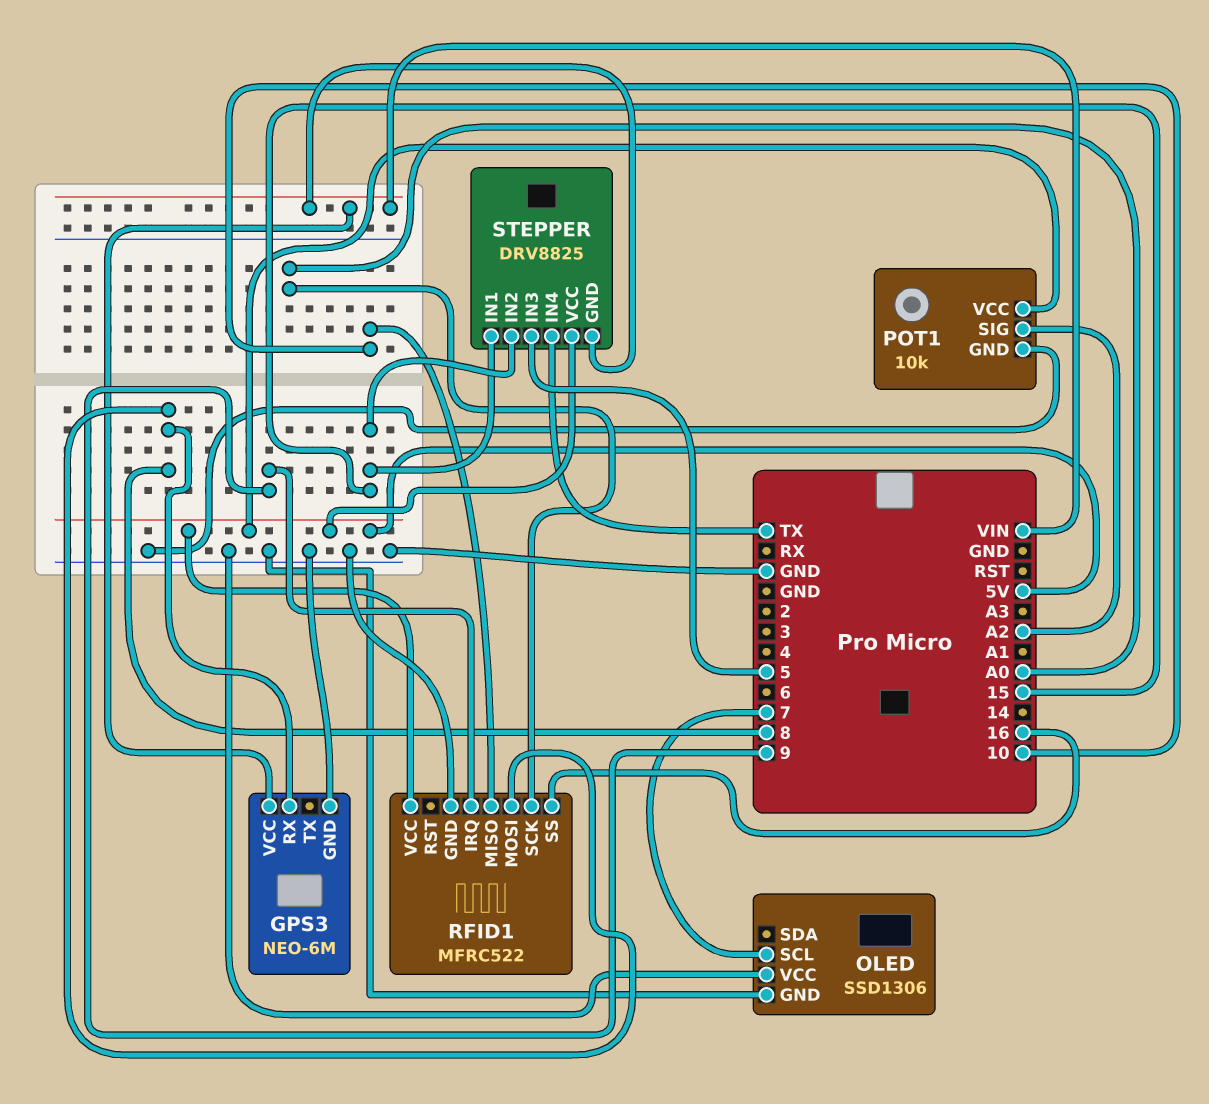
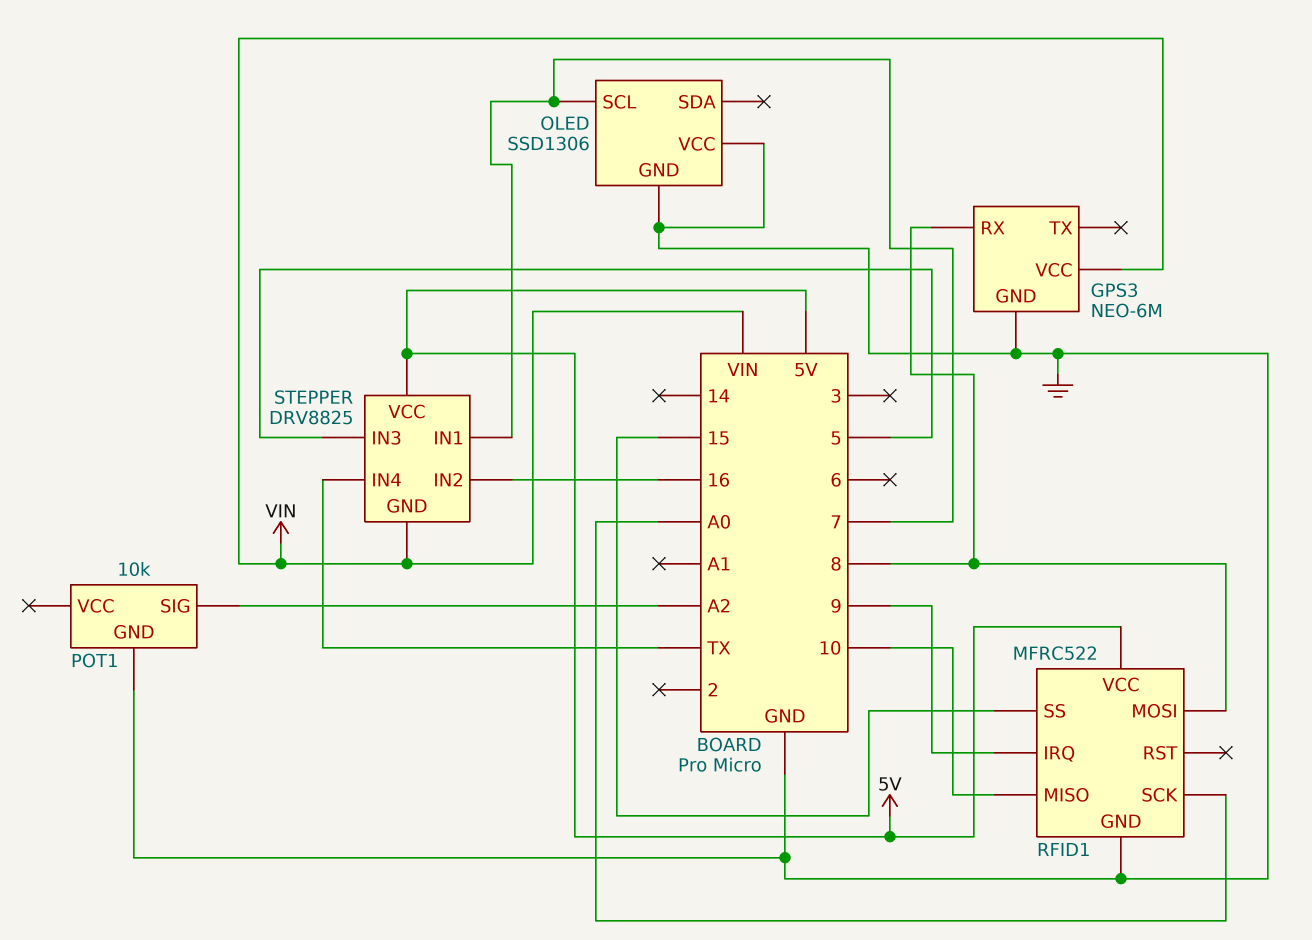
POT1 pin VCC: 5V -> none
RFID1 pin SS: 16 -> 15
STEPPER pin IN1: 15 -> 7
STEPPER pin IN2: 15 -> 16

